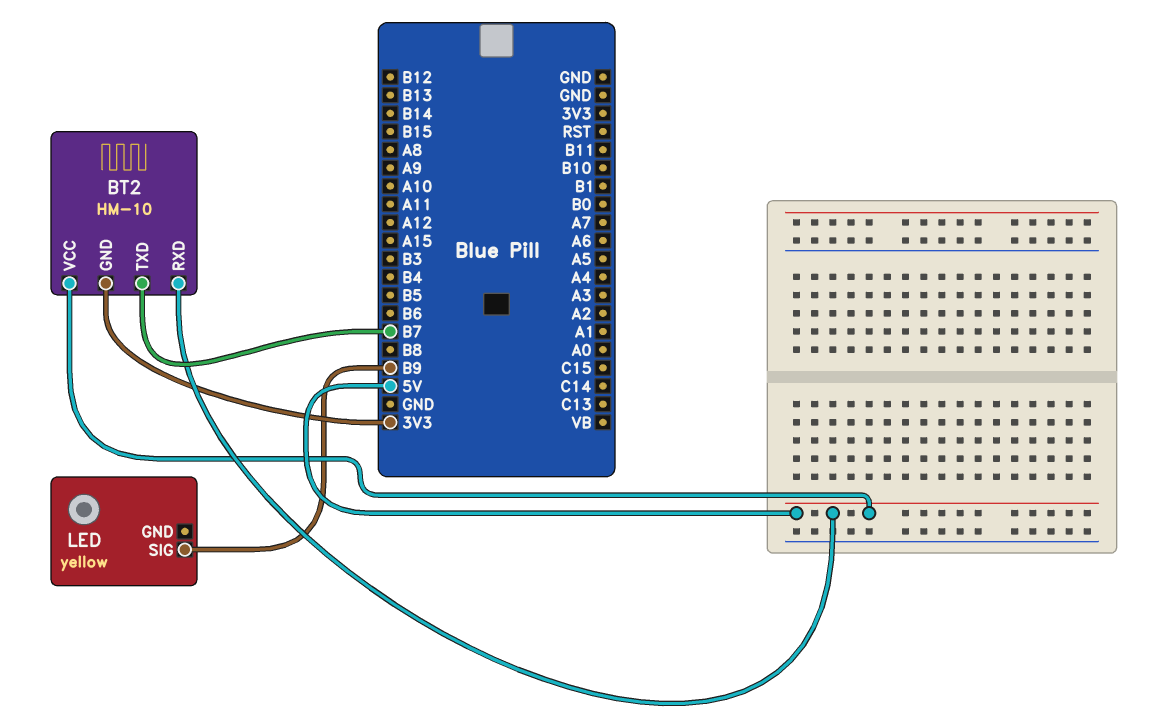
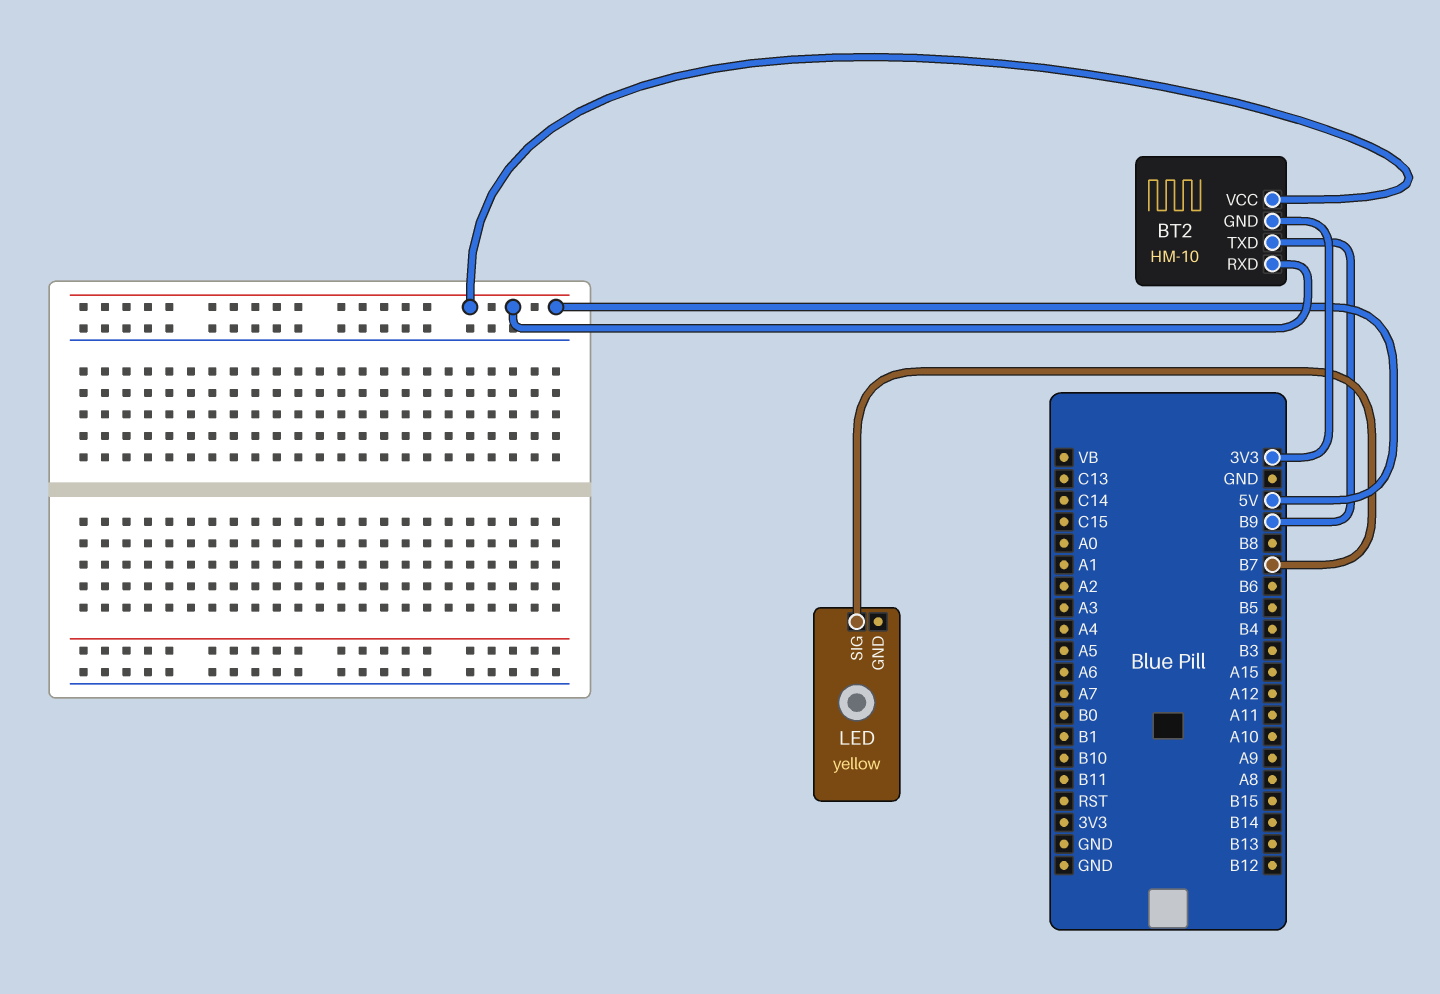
BT2 pin TXD: B7 -> B9
LED pin SIG: B9 -> B7

